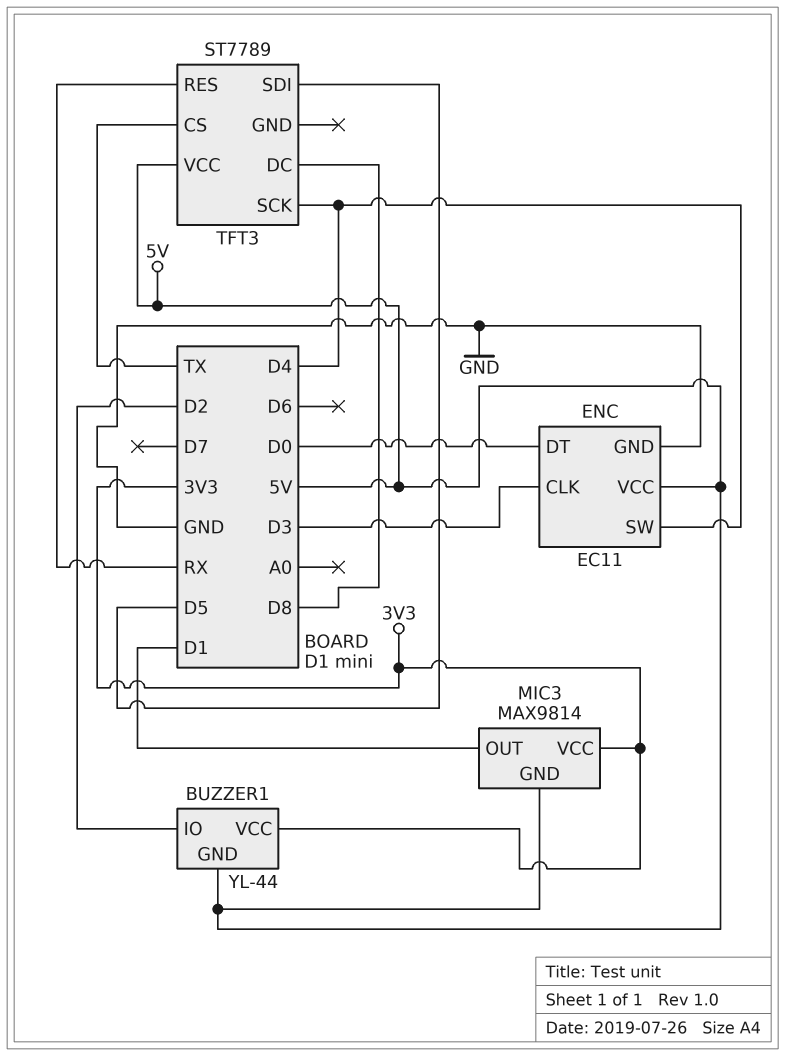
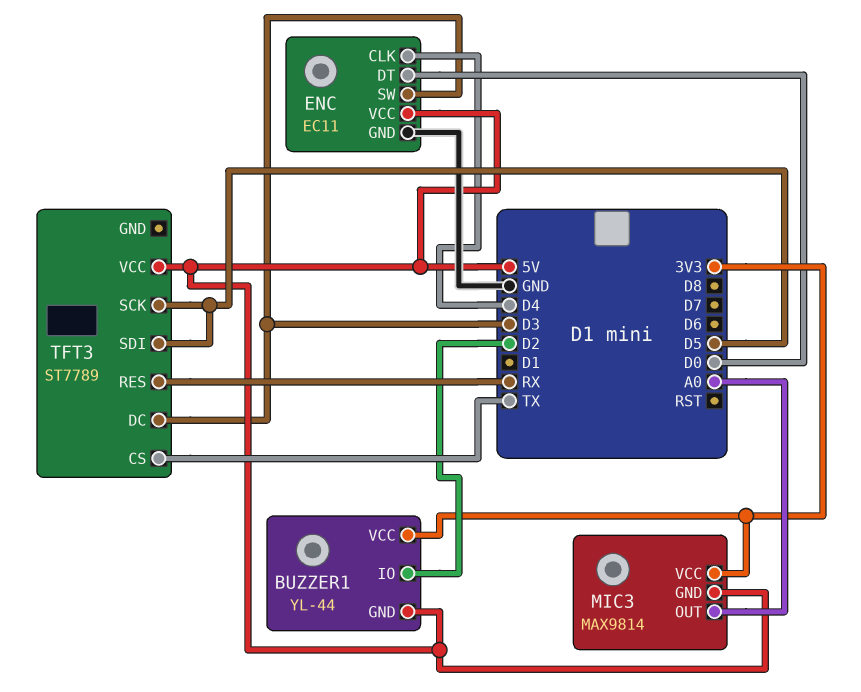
ENC pin CLK: D3 -> D4
ENC pin SW: D4 -> D3
MIC3 pin OUT: D1 -> A0
TFT3 pin DC: D8 -> D3
TFT3 pin SCK: D4 -> D5

